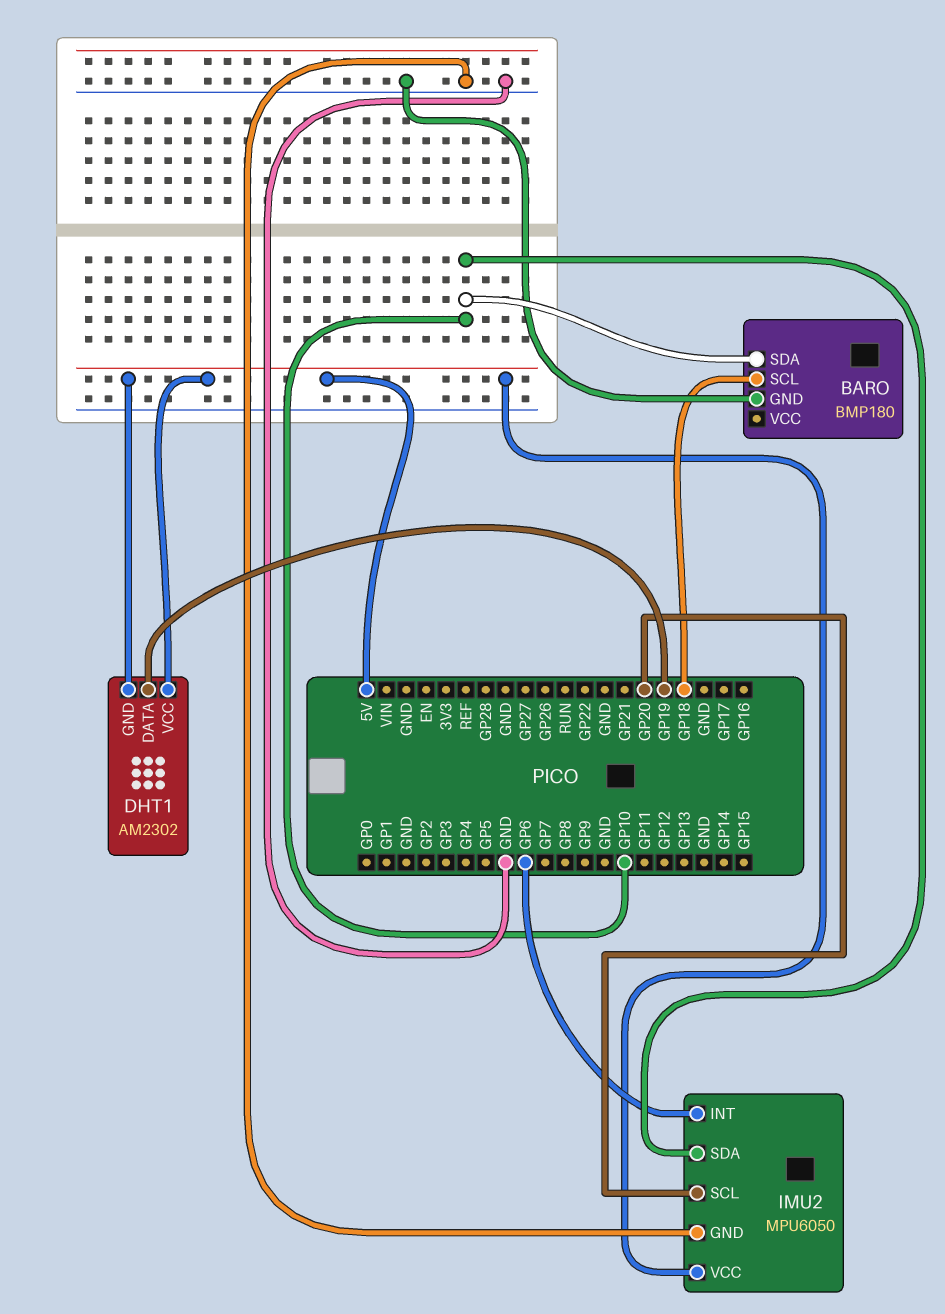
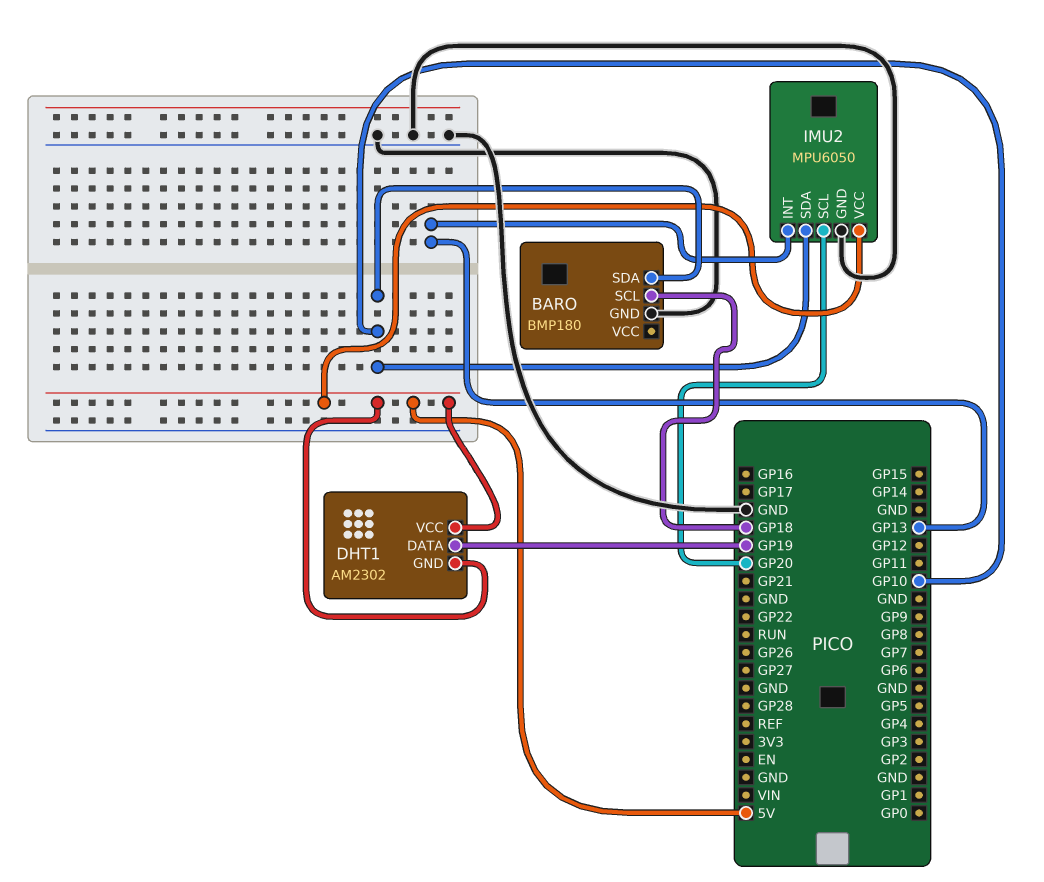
IMU2 pin INT: GP6 -> GP13

